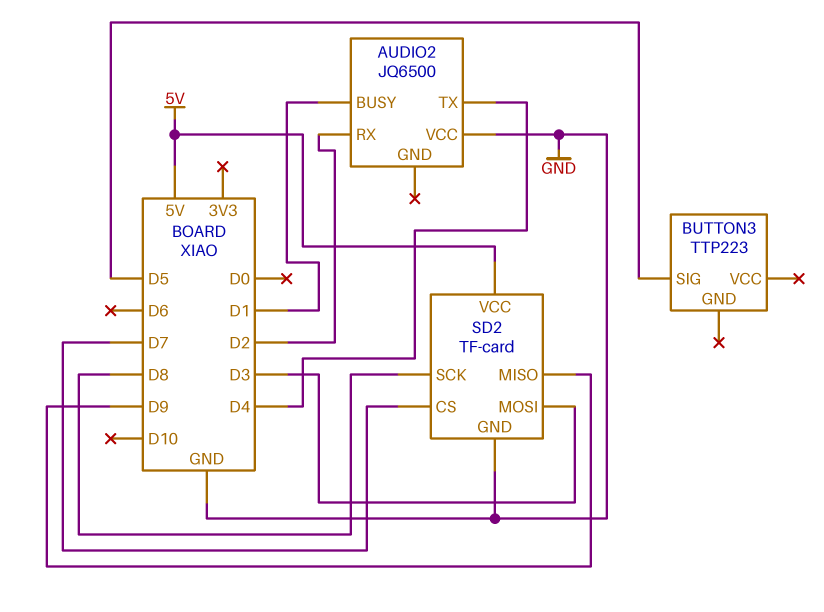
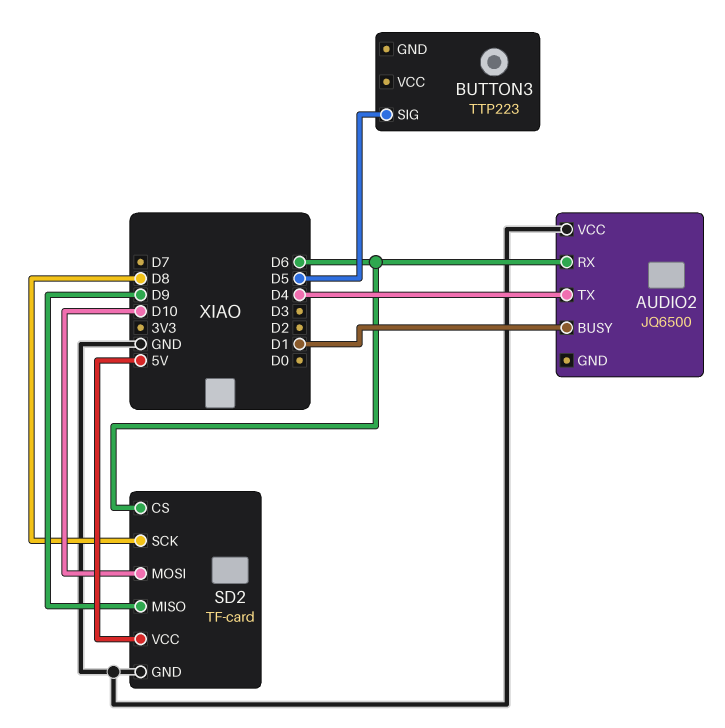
AUDIO2 pin RX: D2 -> D6
SD2 pin CS: D7 -> D6
SD2 pin MOSI: D3 -> D10

